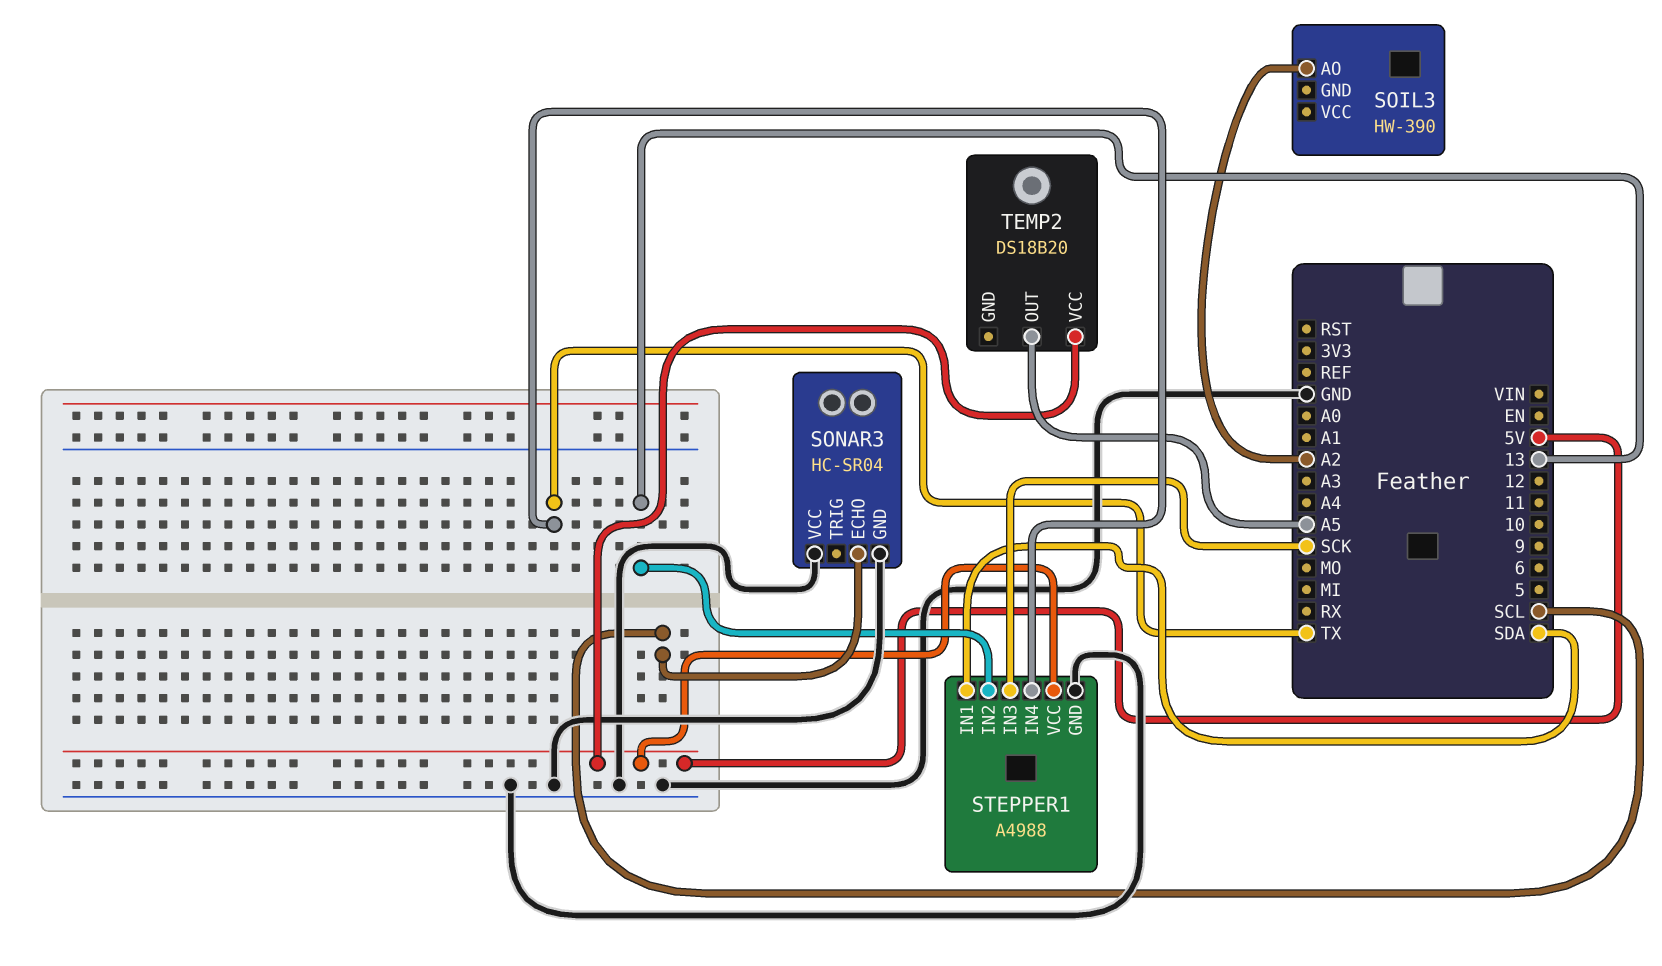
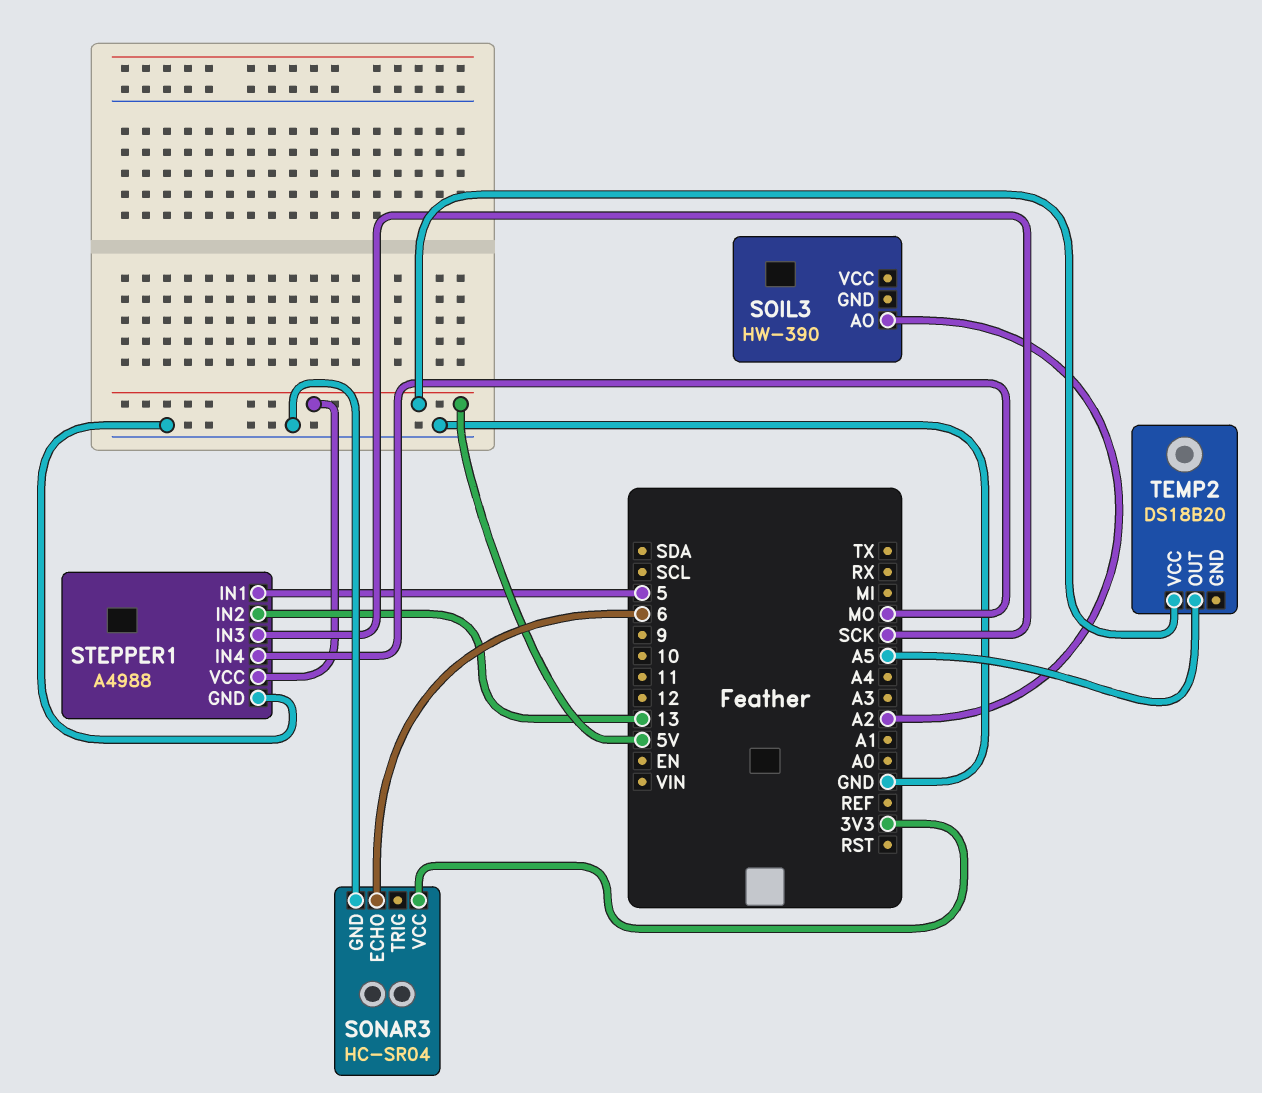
SONAR3 pin ECHO: SCL -> 6
SONAR3 pin VCC: GND -> 3V3
STEPPER1 pin IN1: SDA -> 5
STEPPER1 pin IN4: TX -> MO

